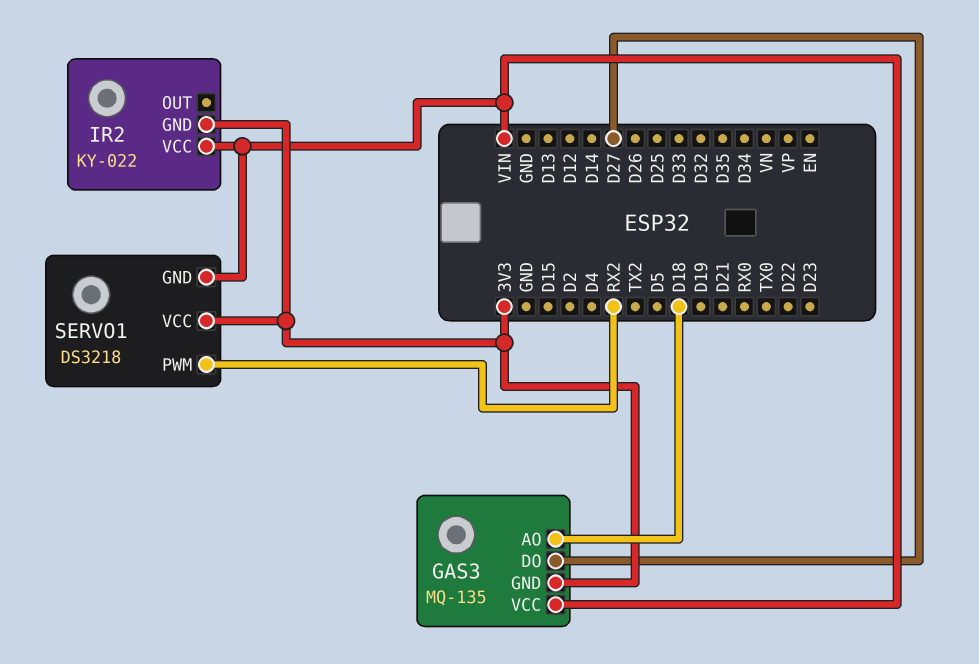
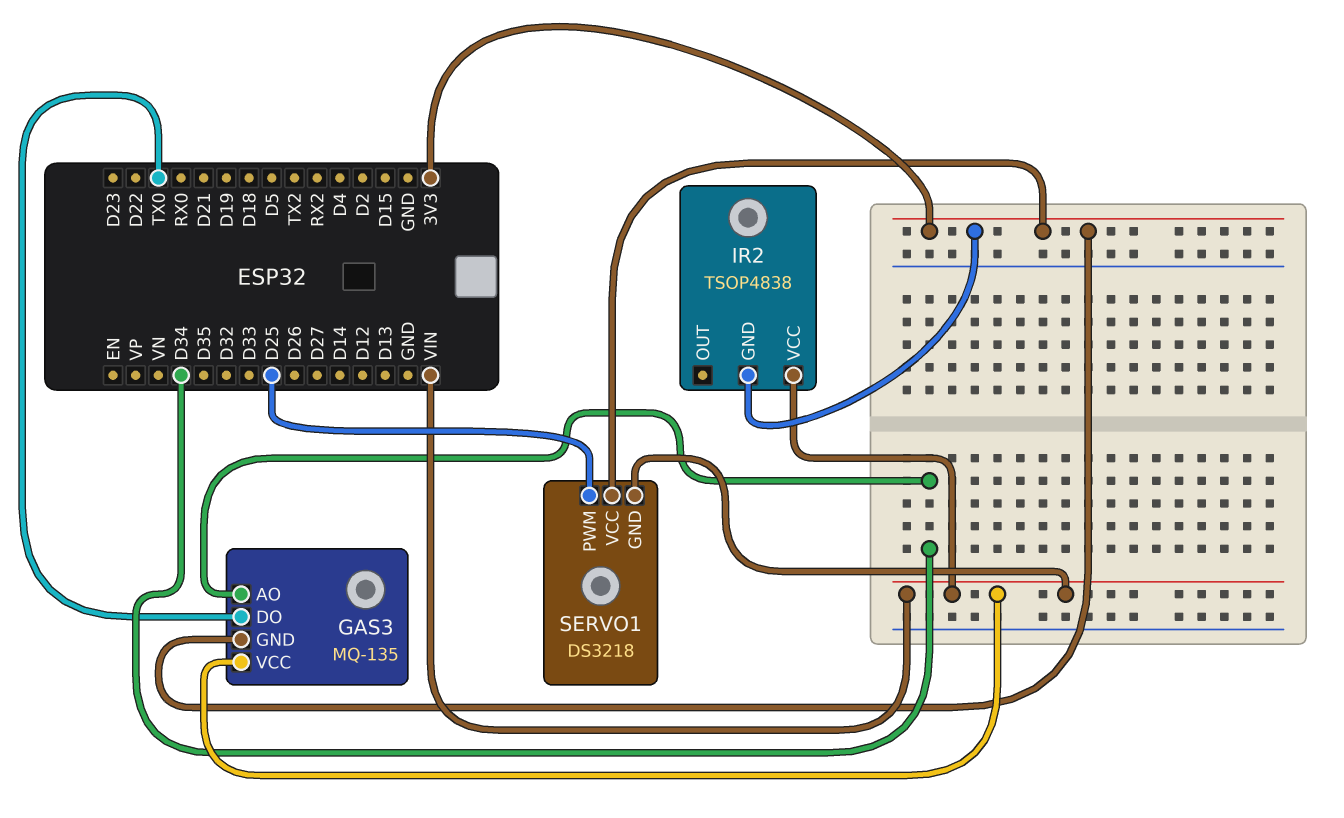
GAS3 pin AO: D18 -> D34
GAS3 pin DO: D27 -> TX0
IR2: KY-022 -> TSOP4838
SERVO1 pin PWM: RX2 -> D25

